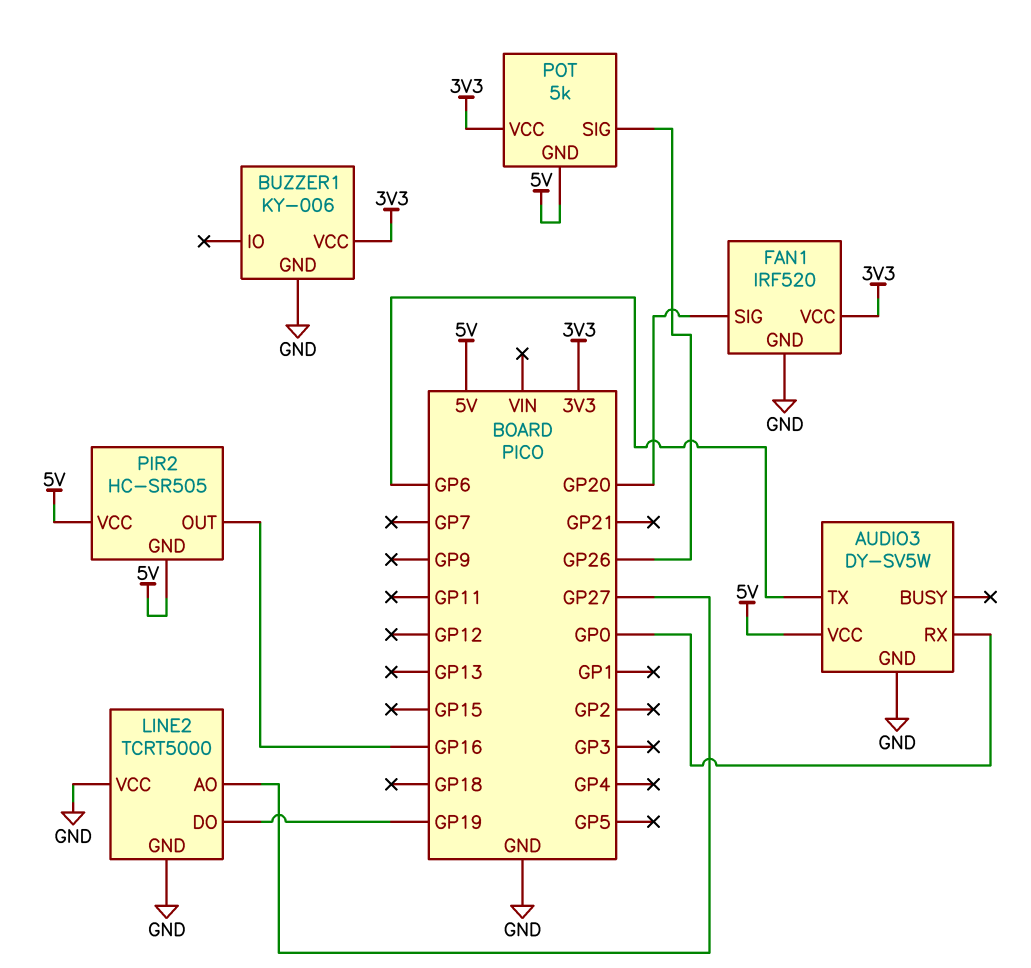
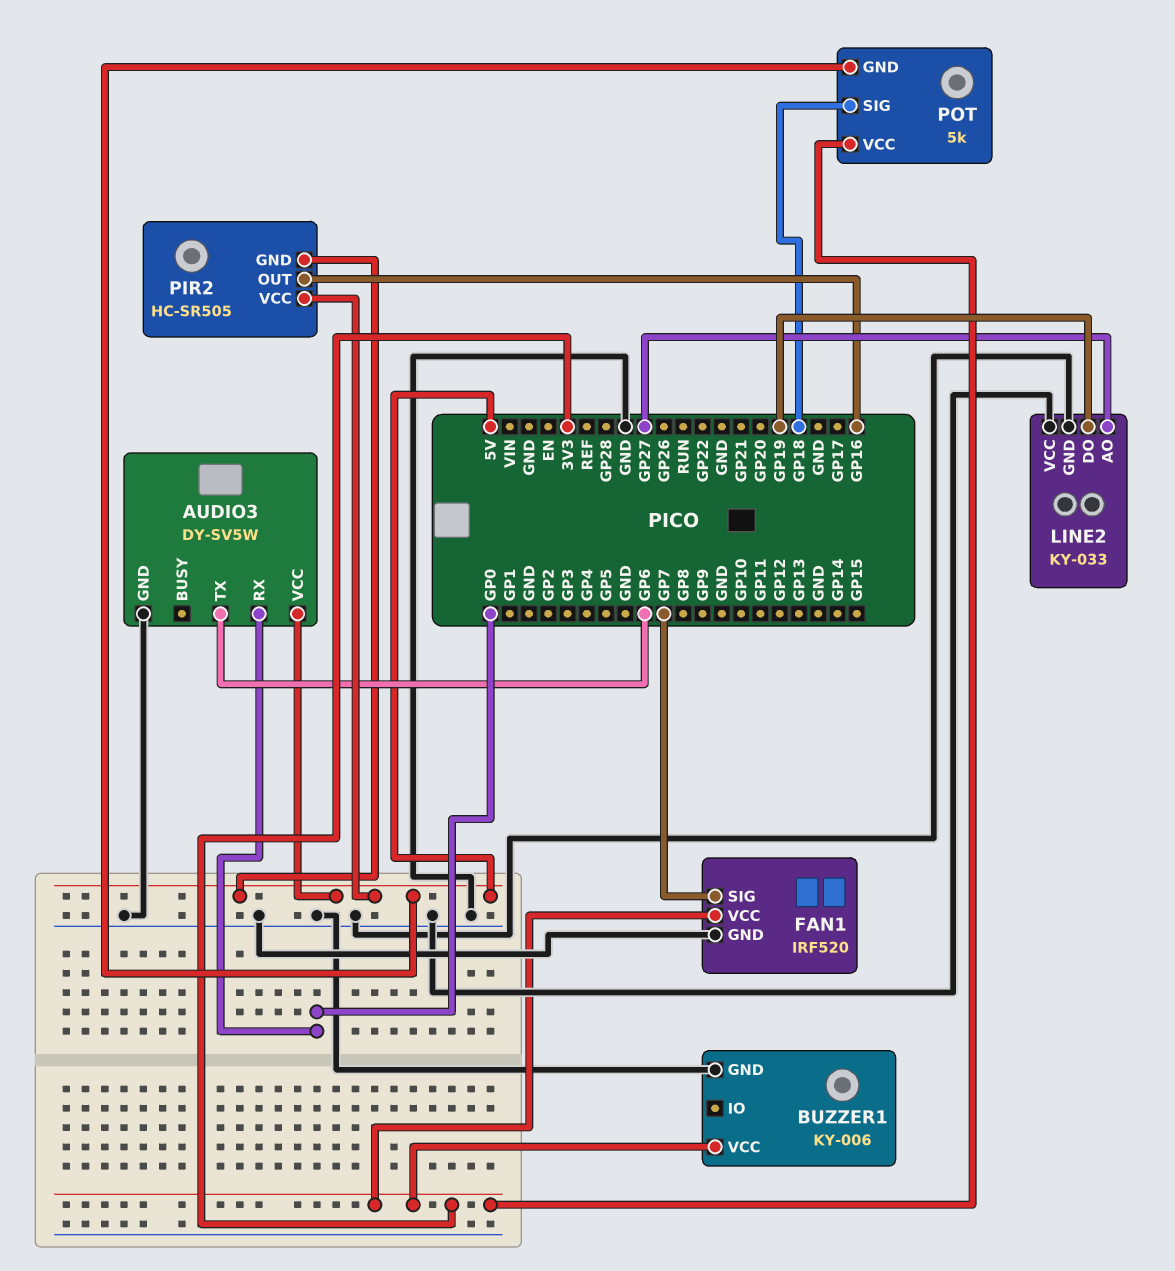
FAN1 pin SIG: GP20 -> GP7
LINE2: TCRT5000 -> KY-033
POT pin SIG: GP26 -> GP18

